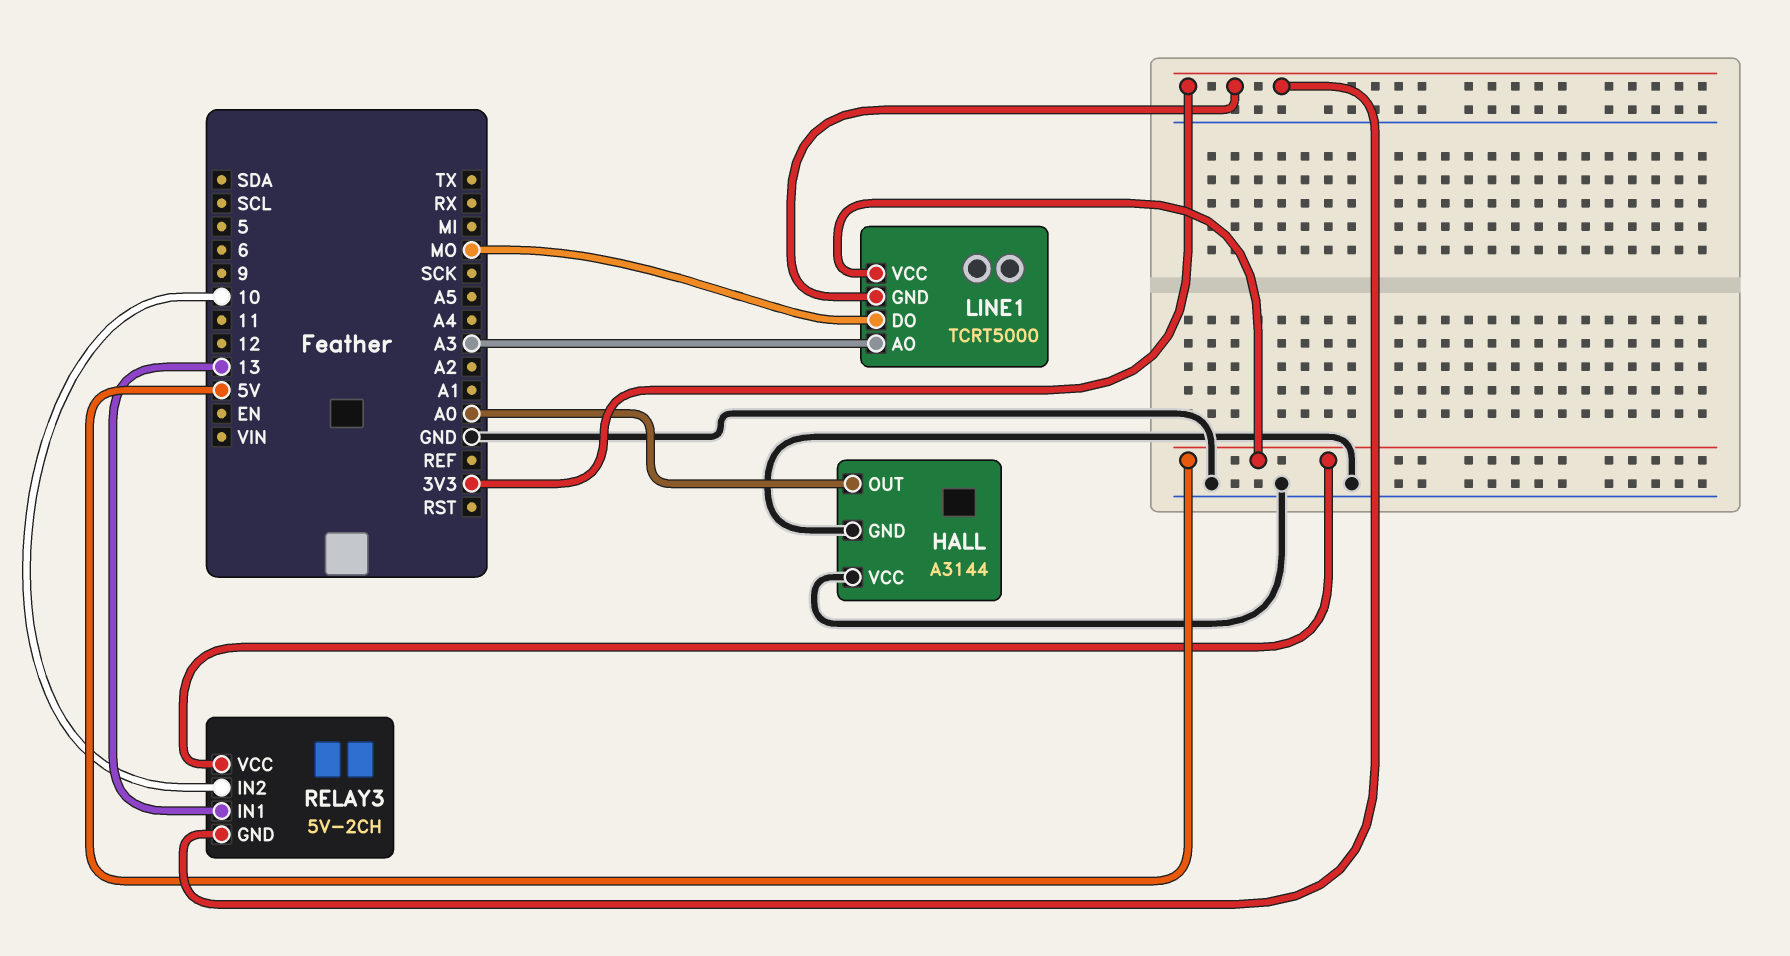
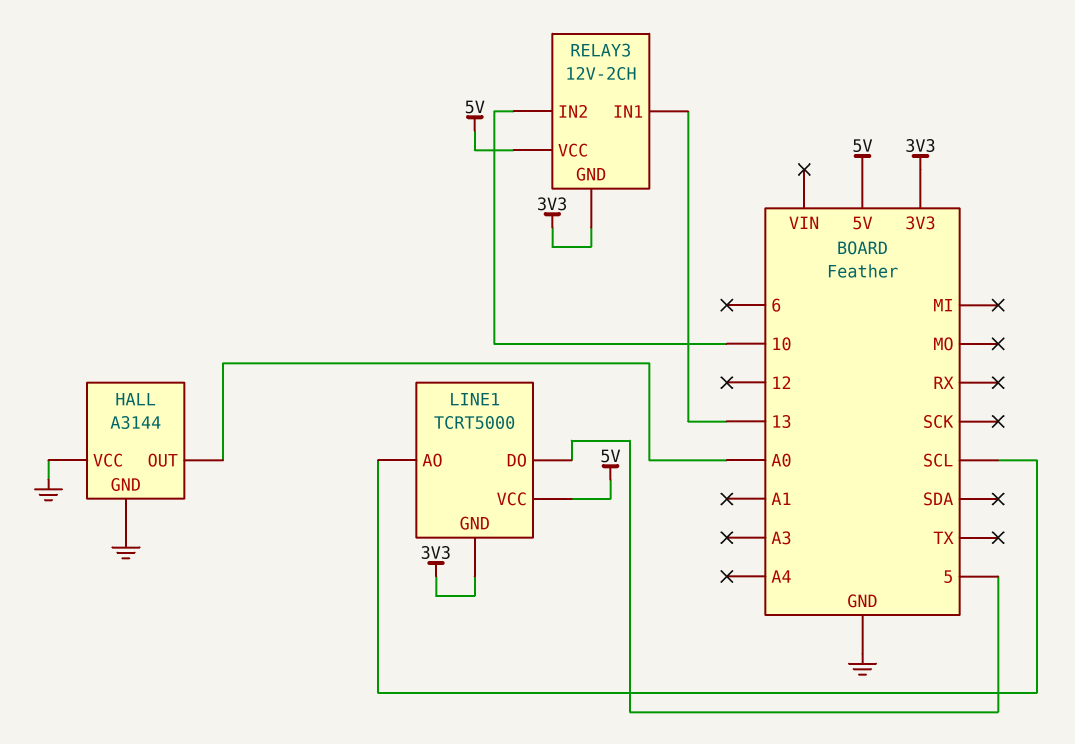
LINE1 pin AO: A3 -> SCL
LINE1 pin DO: MO -> 5
RELAY3: 5V-2CH -> 12V-2CH

